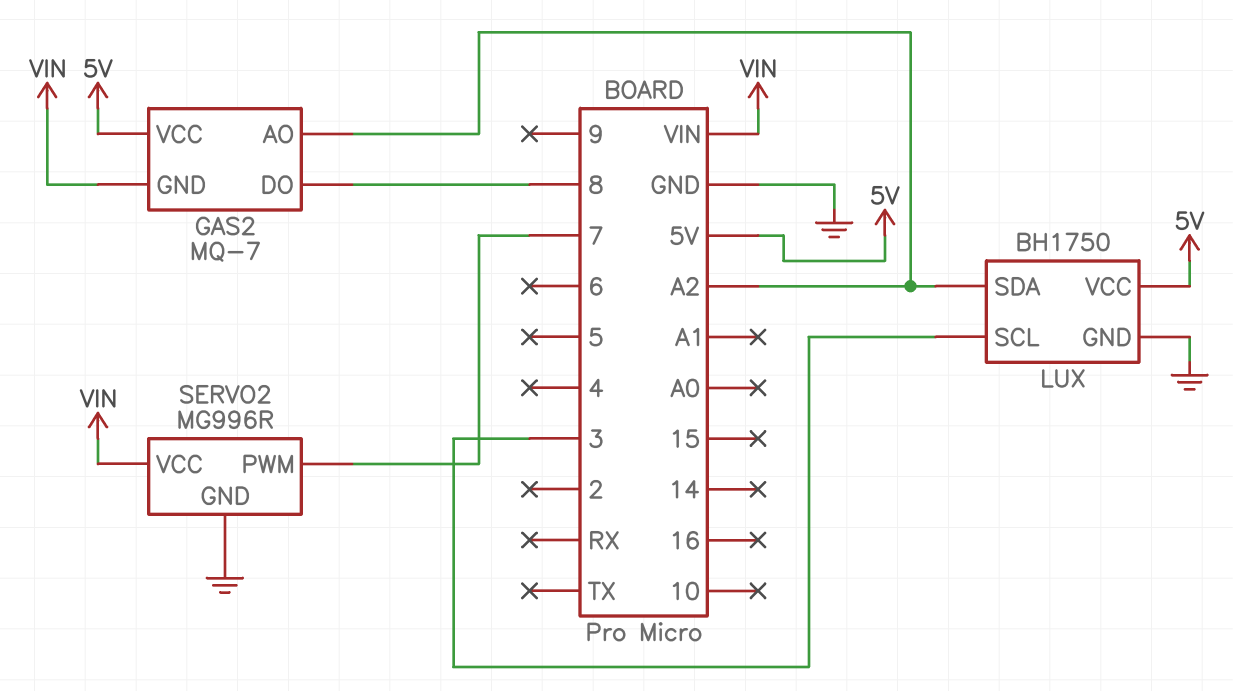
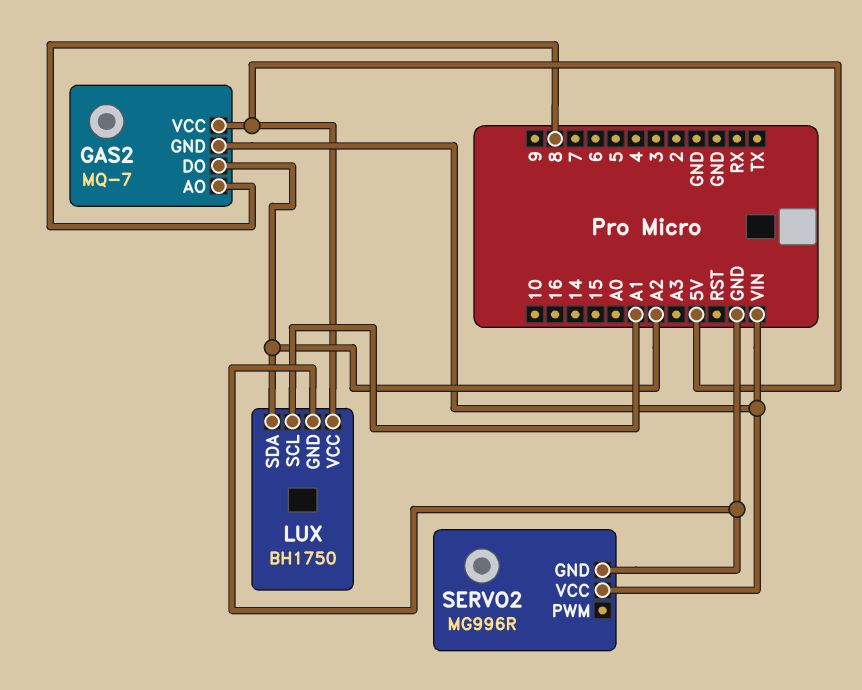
GAS2 pin AO: A2 -> 8
GAS2 pin DO: 8 -> A2
LUX pin SCL: 3 -> A1
SERVO2 pin PWM: 7 -> none

